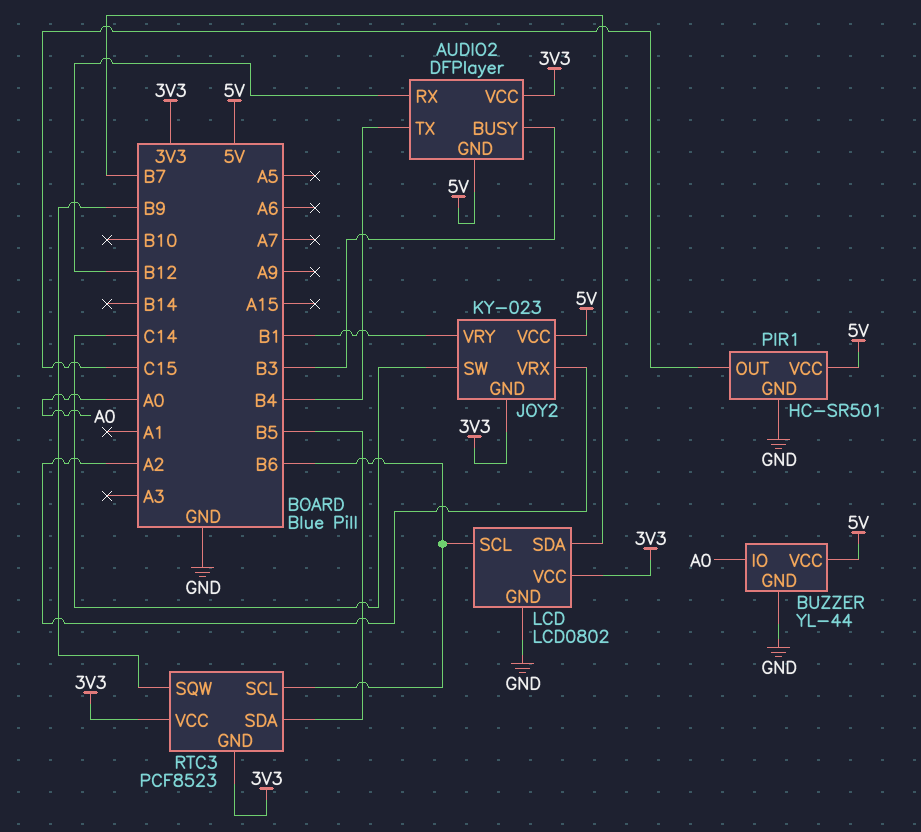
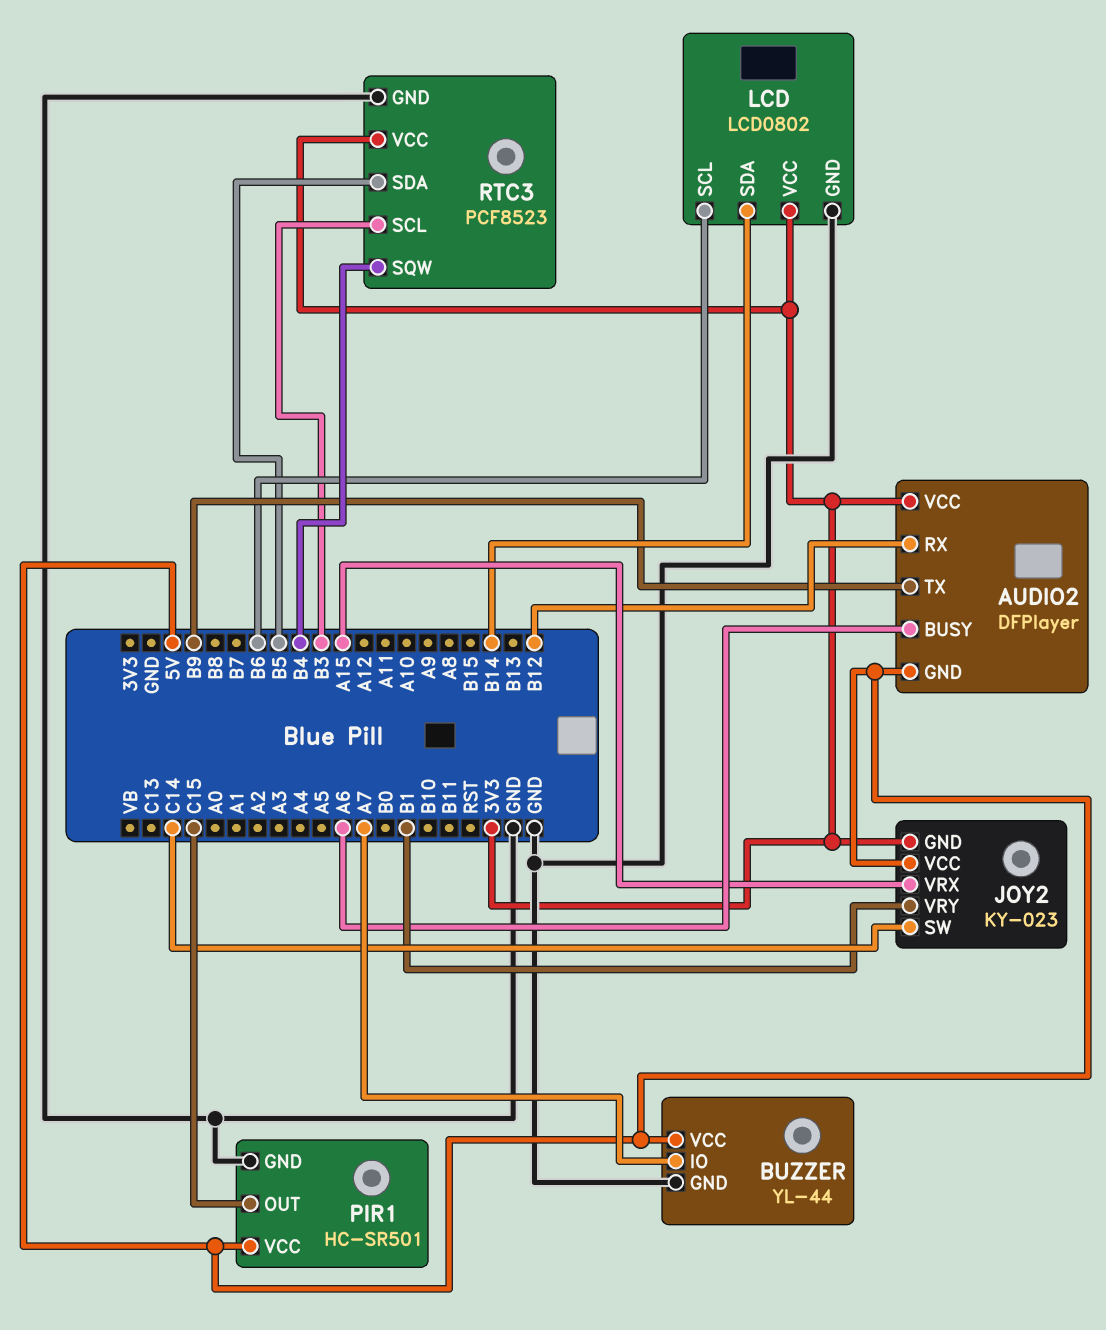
AUDIO2 pin BUSY: B3 -> A6
AUDIO2 pin TX: B4 -> B9
BUZZER pin IO: A0 -> A7
JOY2 pin VRX: A2 -> A15
LCD pin SDA: B7 -> B14
RTC3 pin GND: 3V3 -> GND
RTC3 pin SCL: B6 -> B3
RTC3 pin SQW: B9 -> B4

